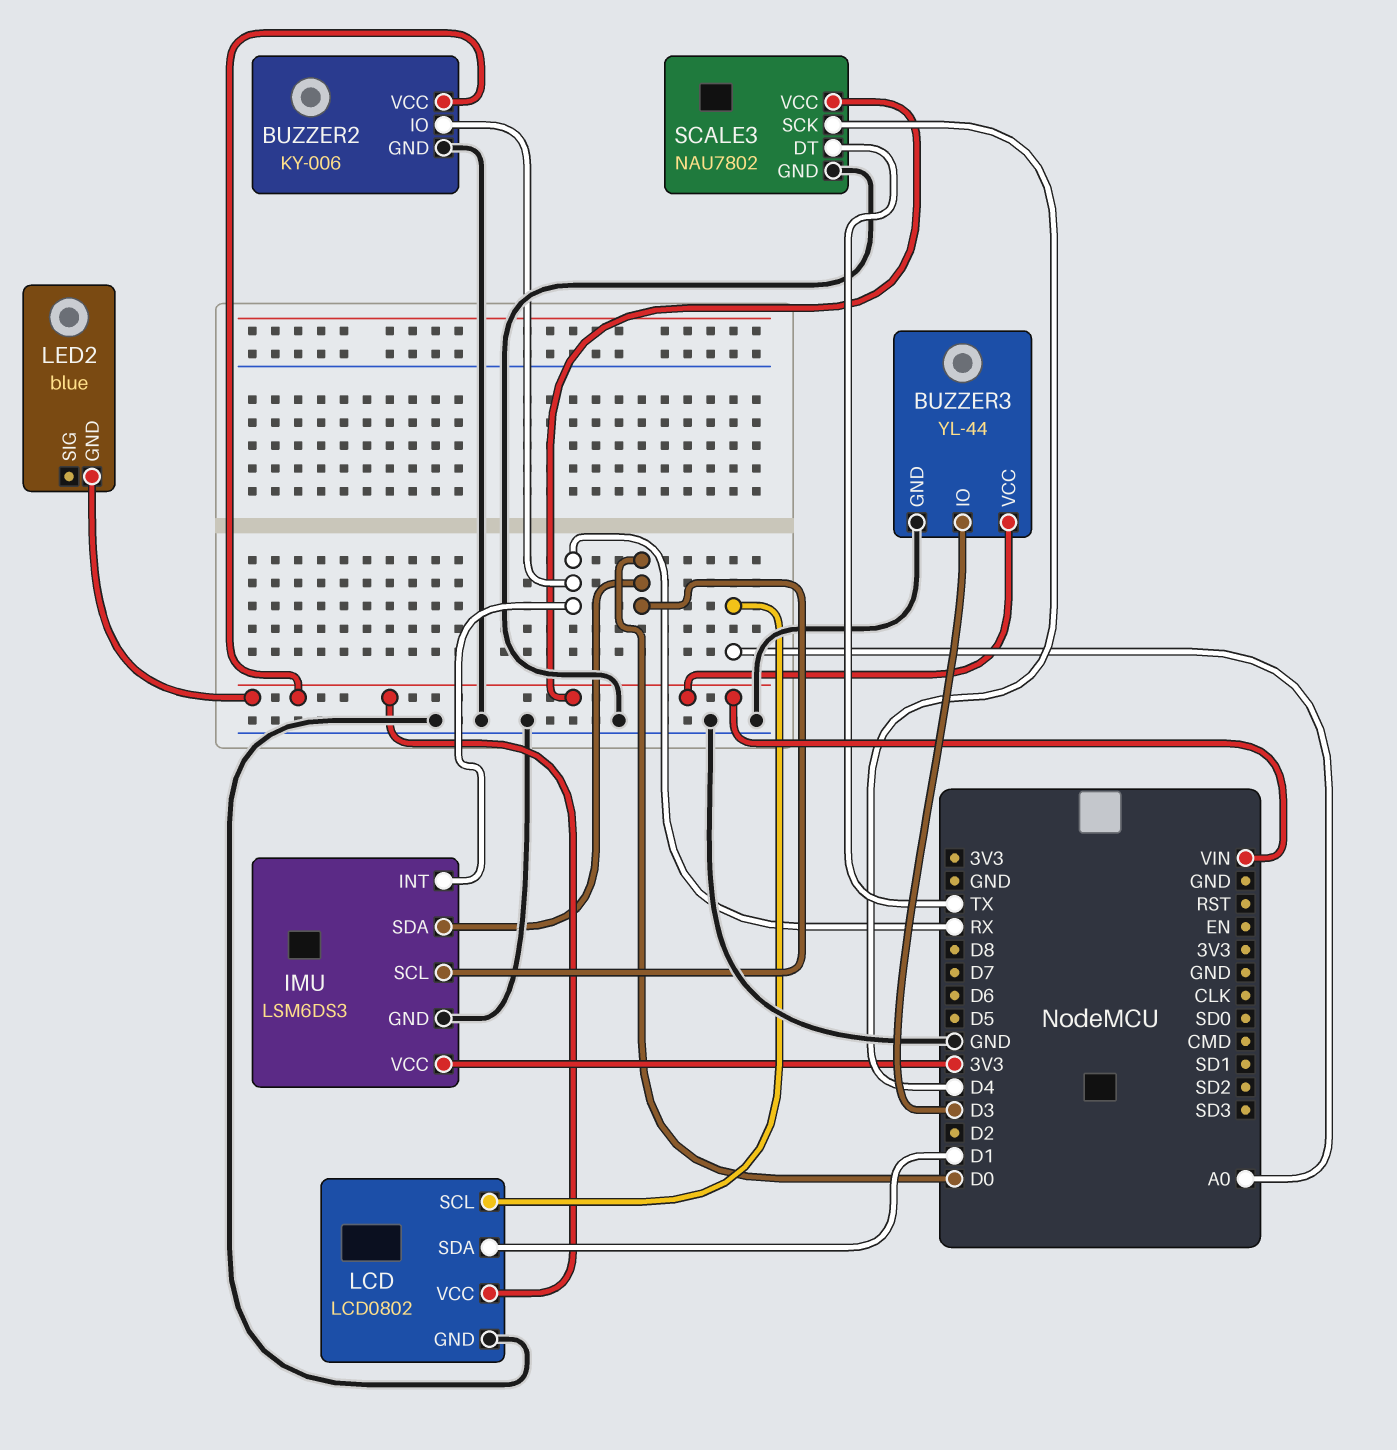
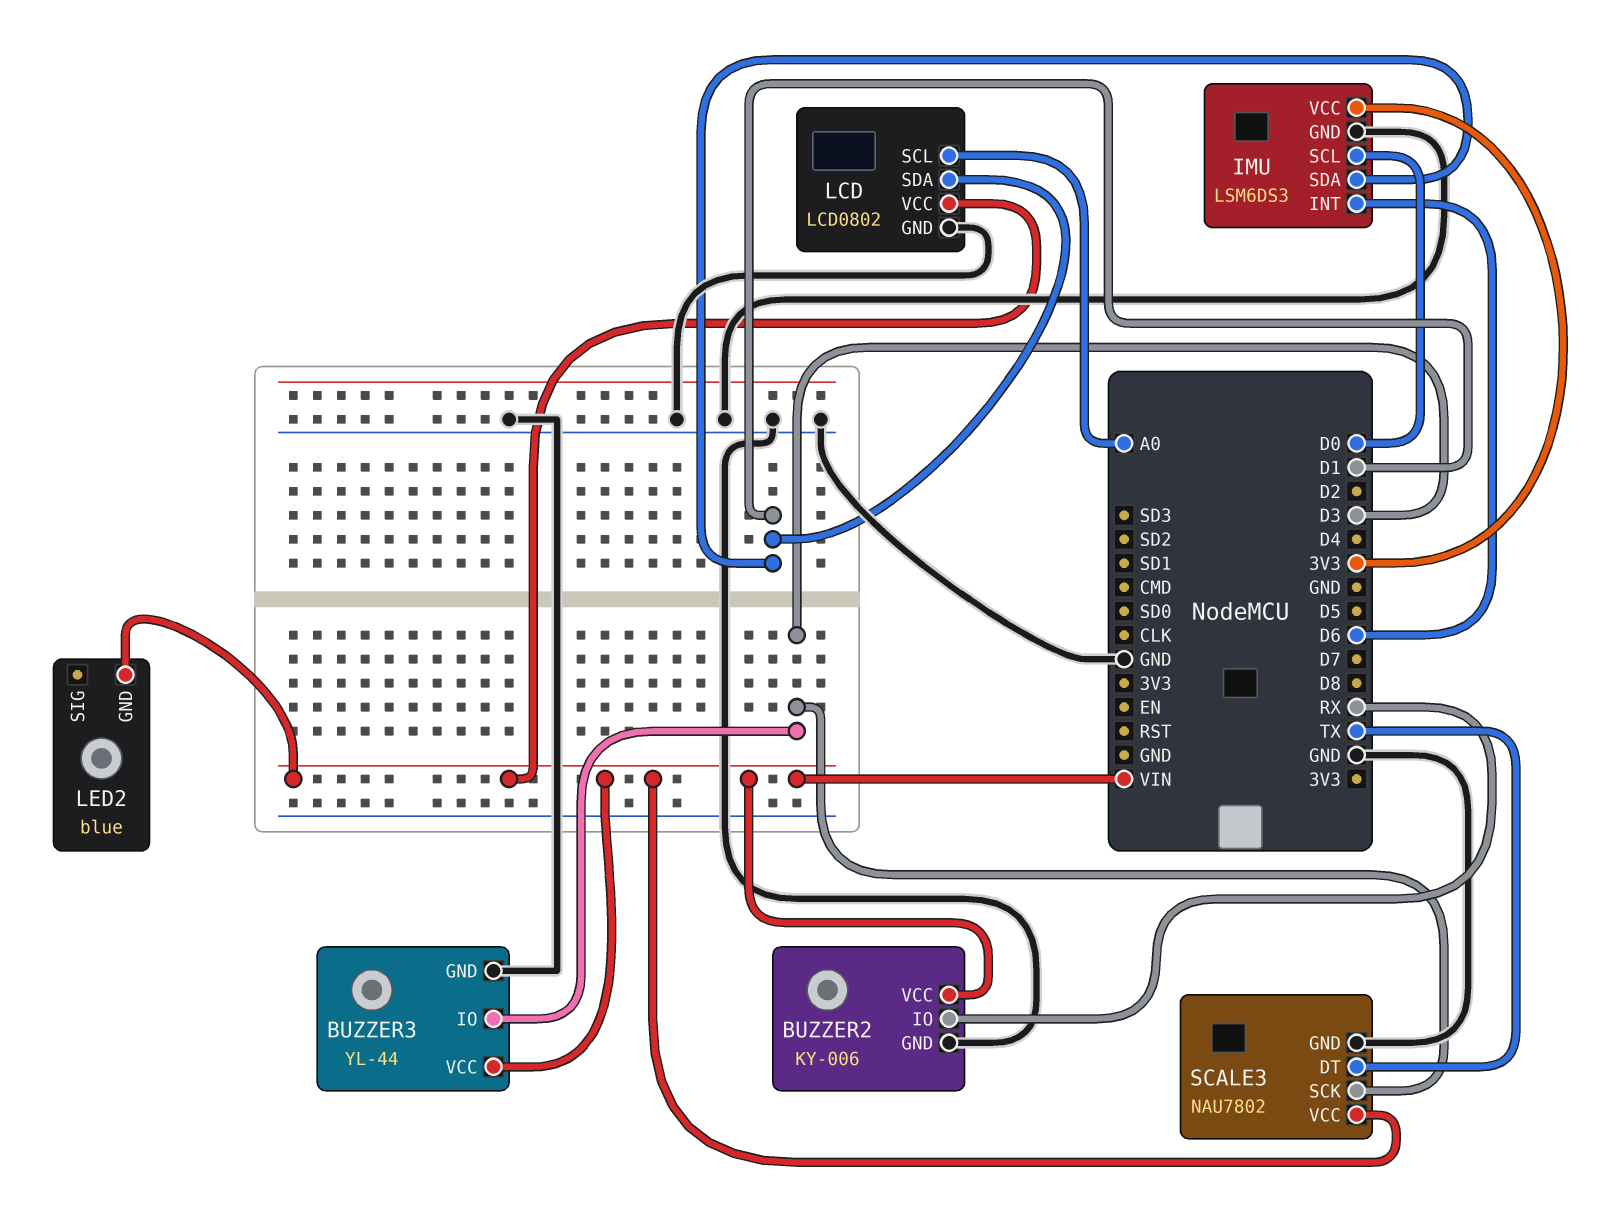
IMU pin INT: RX -> D6
IMU pin SDA: D0 -> D1
SCALE3 pin SCK: D4 -> D3

